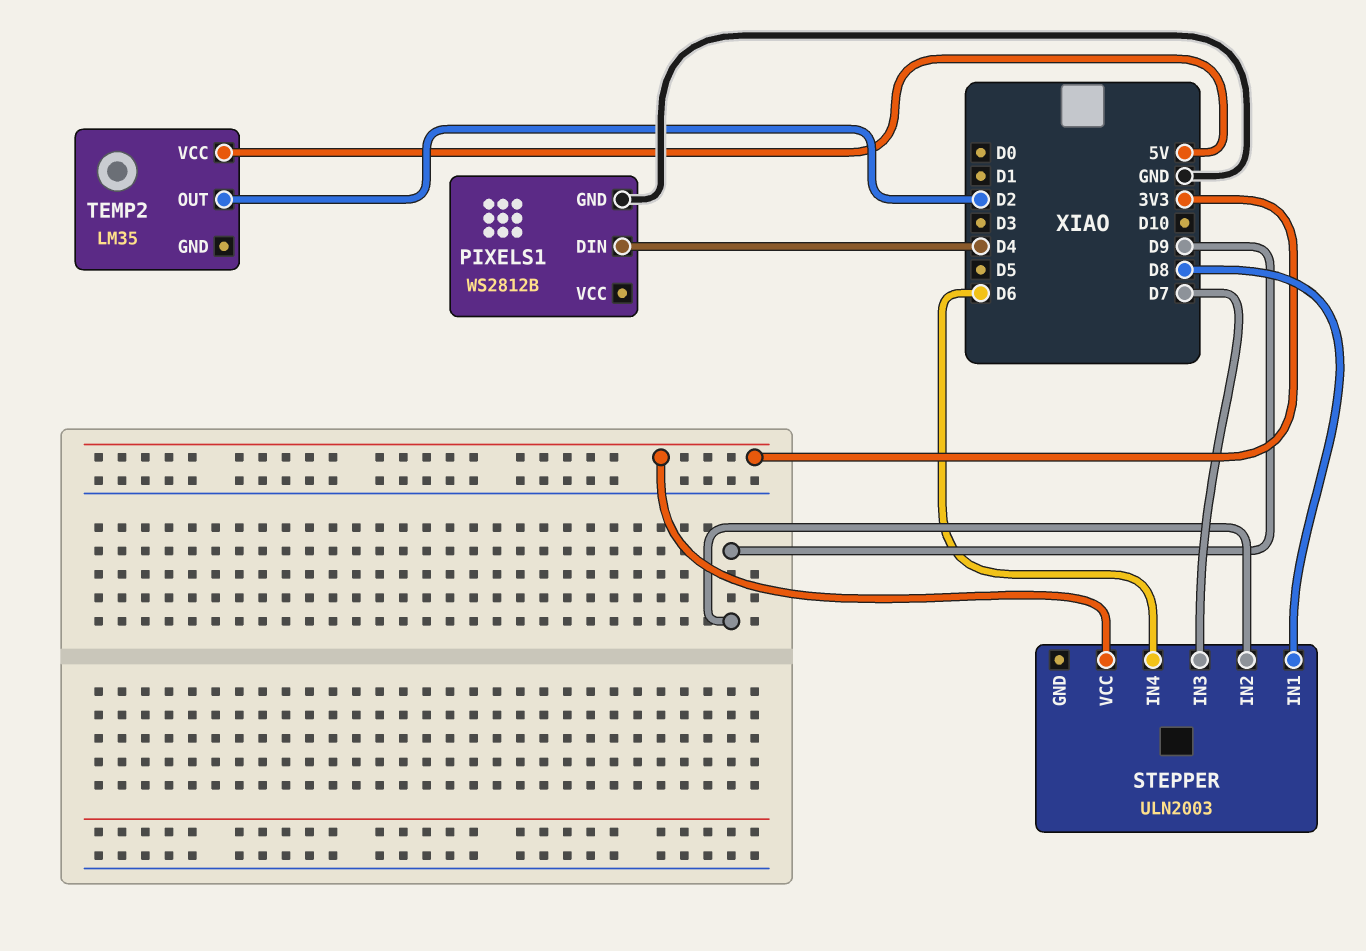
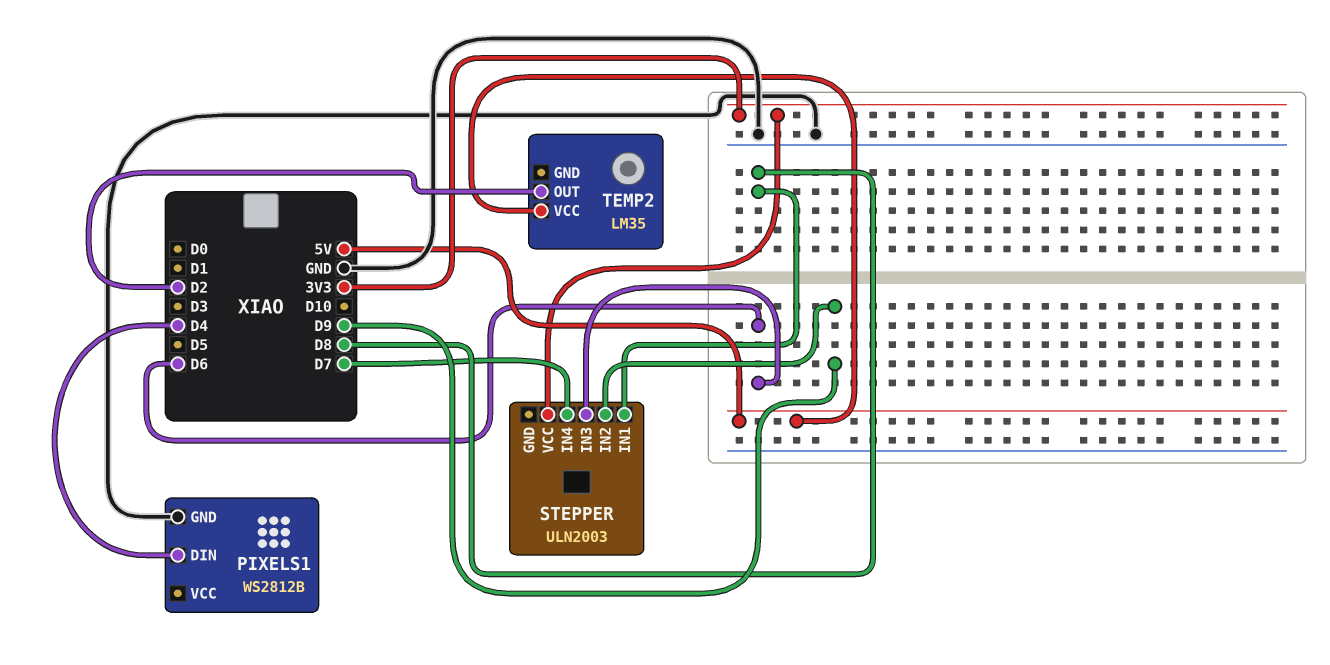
STEPPER pin IN3: D7 -> D6
STEPPER pin IN4: D6 -> D7

